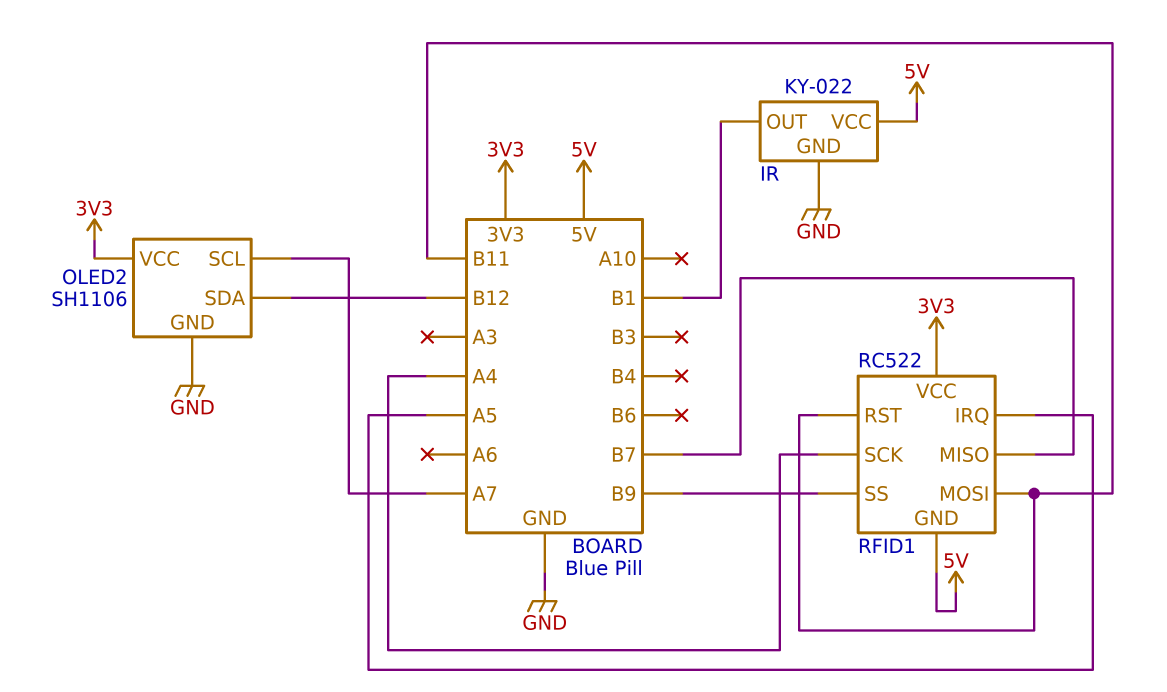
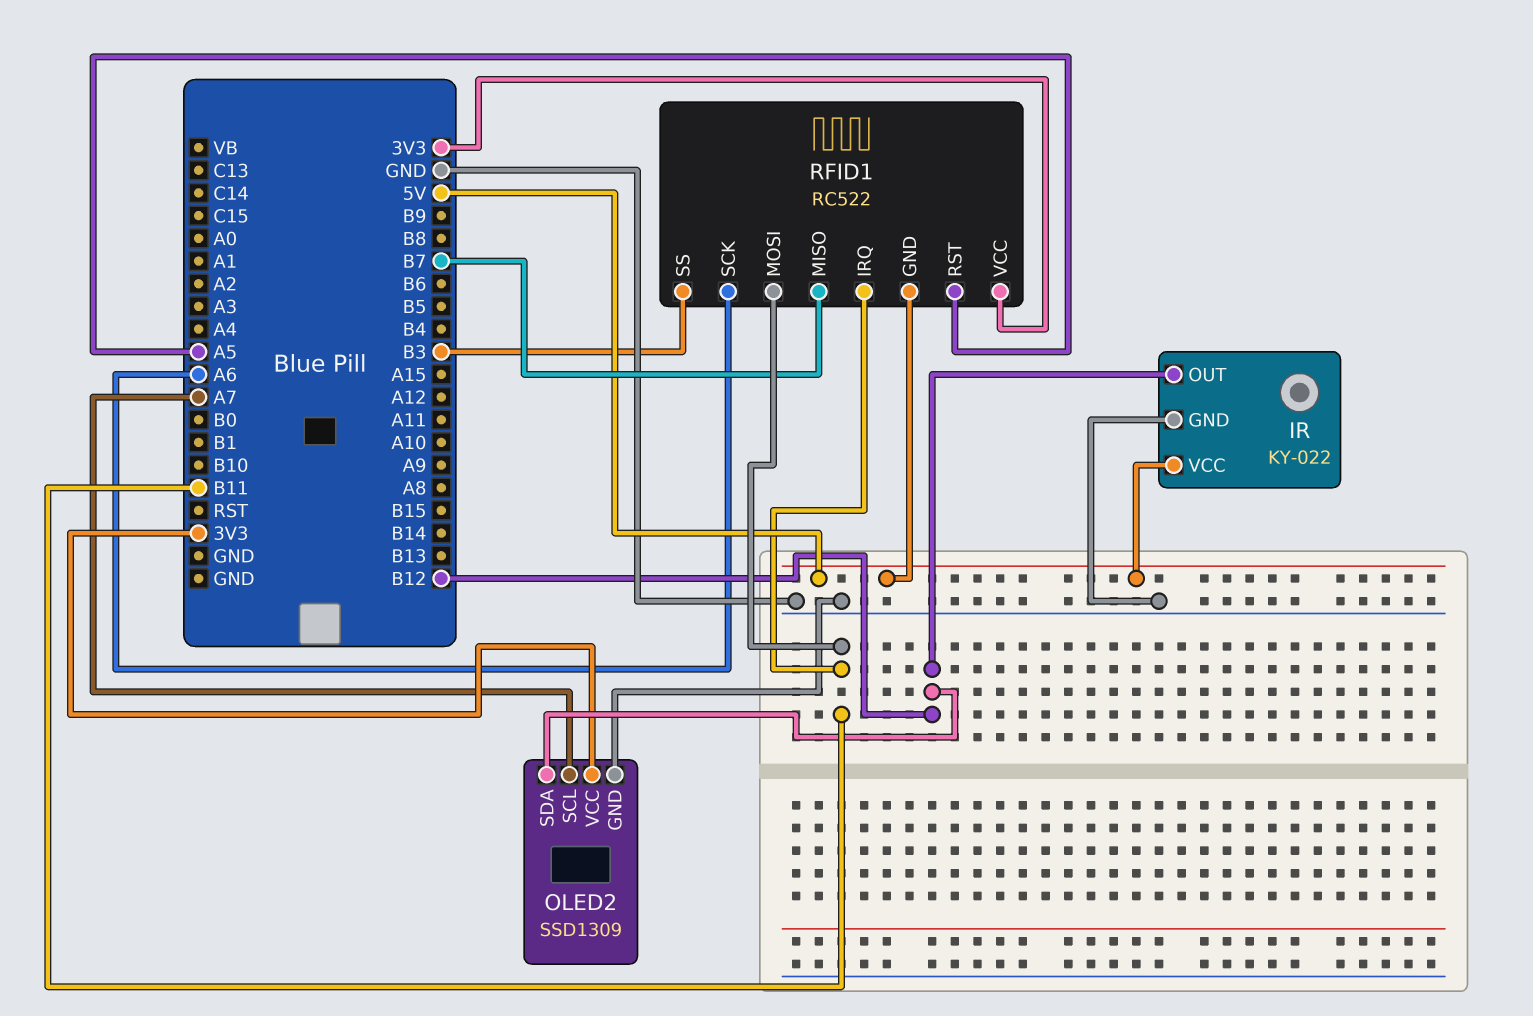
IR pin OUT: B1 -> B12
OLED2: SH1106 -> SSD1309
RFID1 pin IRQ: A5 -> B11
RFID1 pin RST: B11 -> A5
RFID1 pin SCK: A4 -> A6
RFID1 pin SS: B9 -> B3

